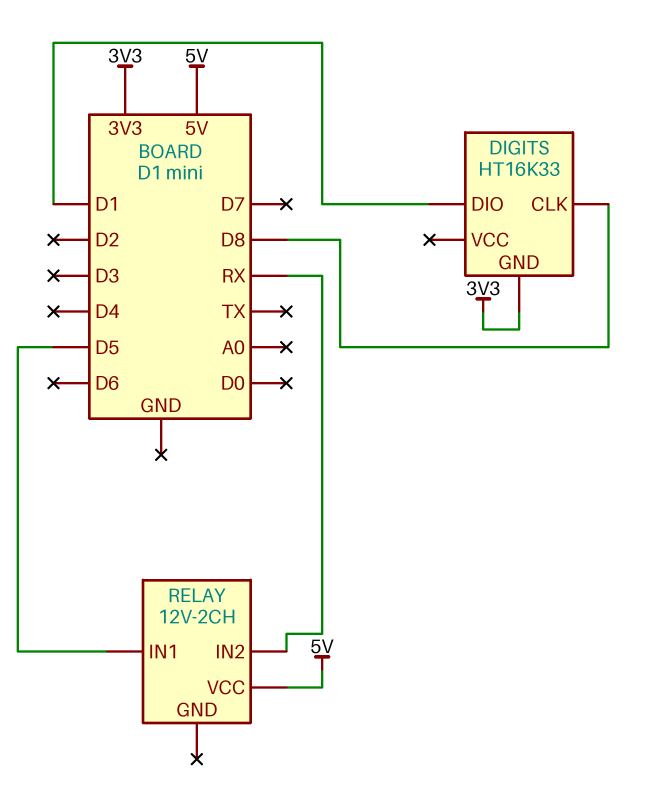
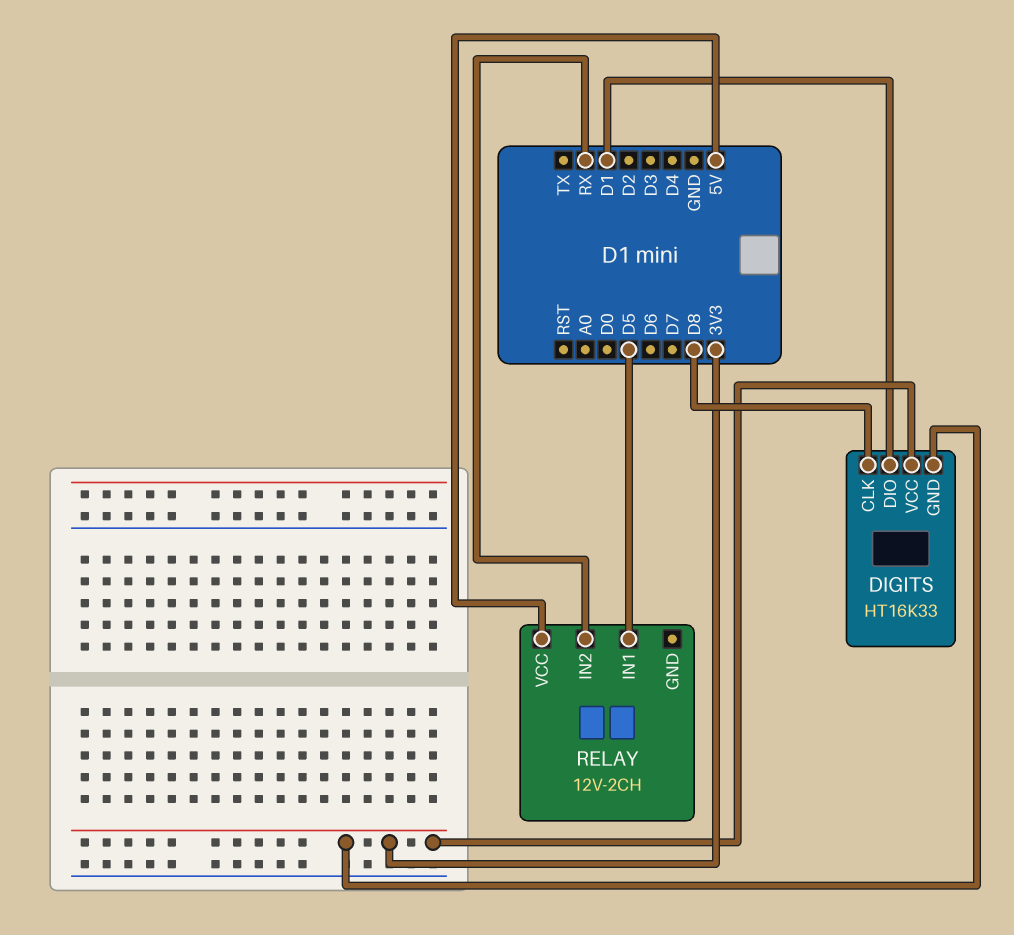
DIGITS pin VCC: none -> 3V3

